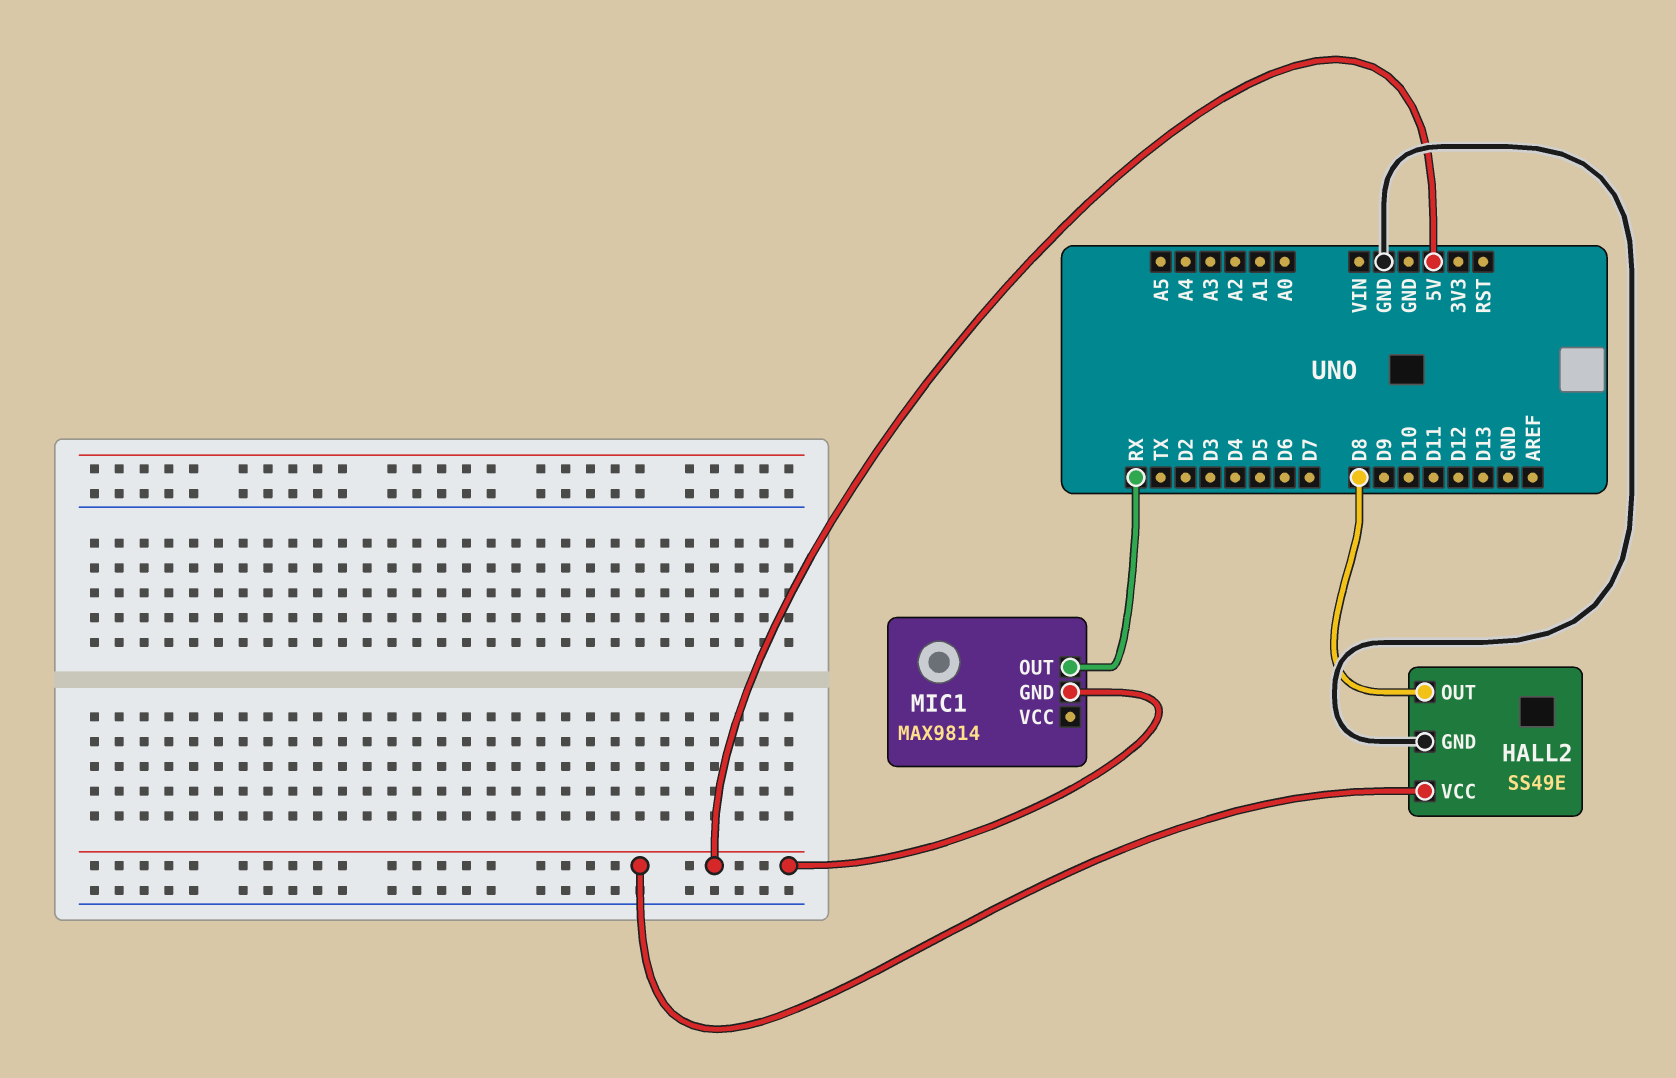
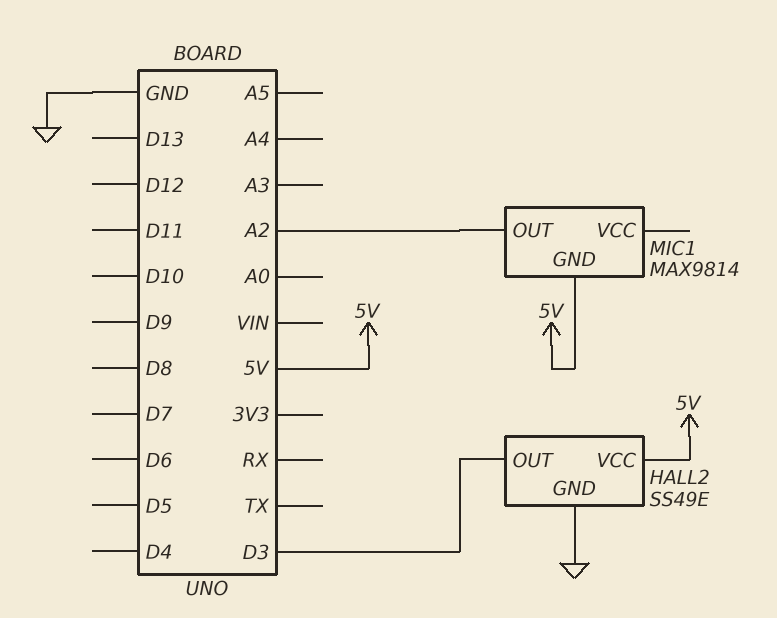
HALL2 pin OUT: D8 -> D3
MIC1 pin OUT: RX -> A2

